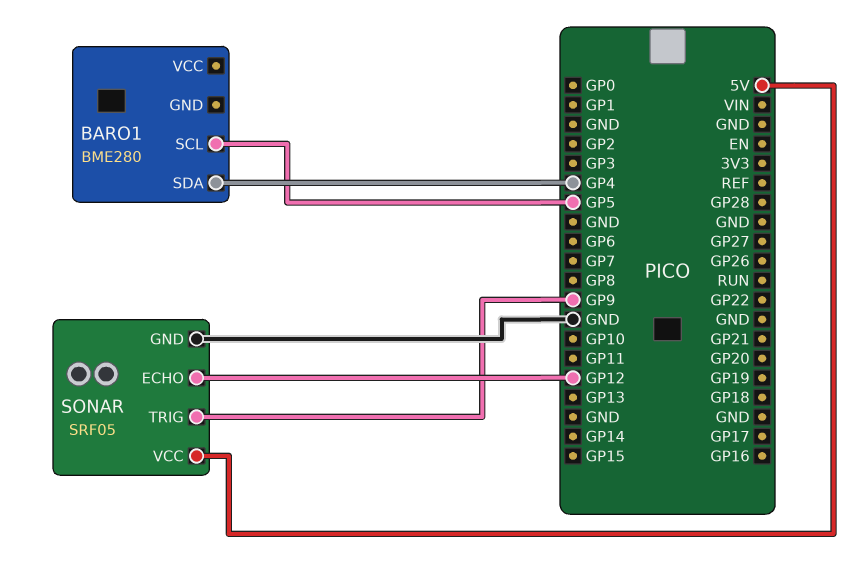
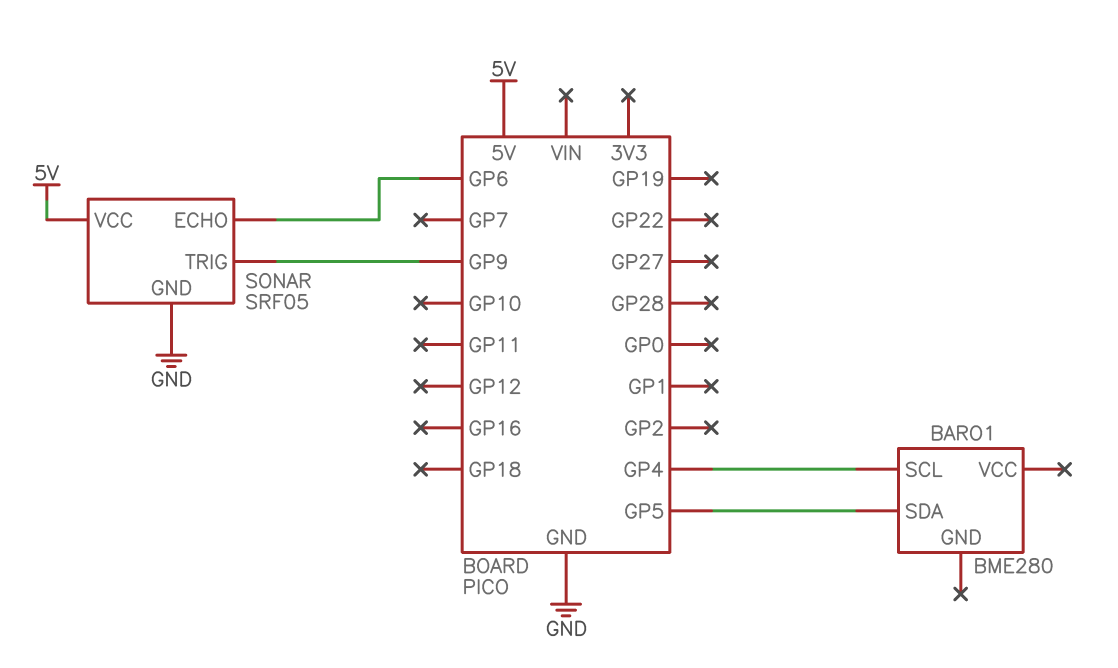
BARO1 pin SCL: GP5 -> GP4
BARO1 pin SDA: GP4 -> GP5
SONAR pin ECHO: GP12 -> GP6

